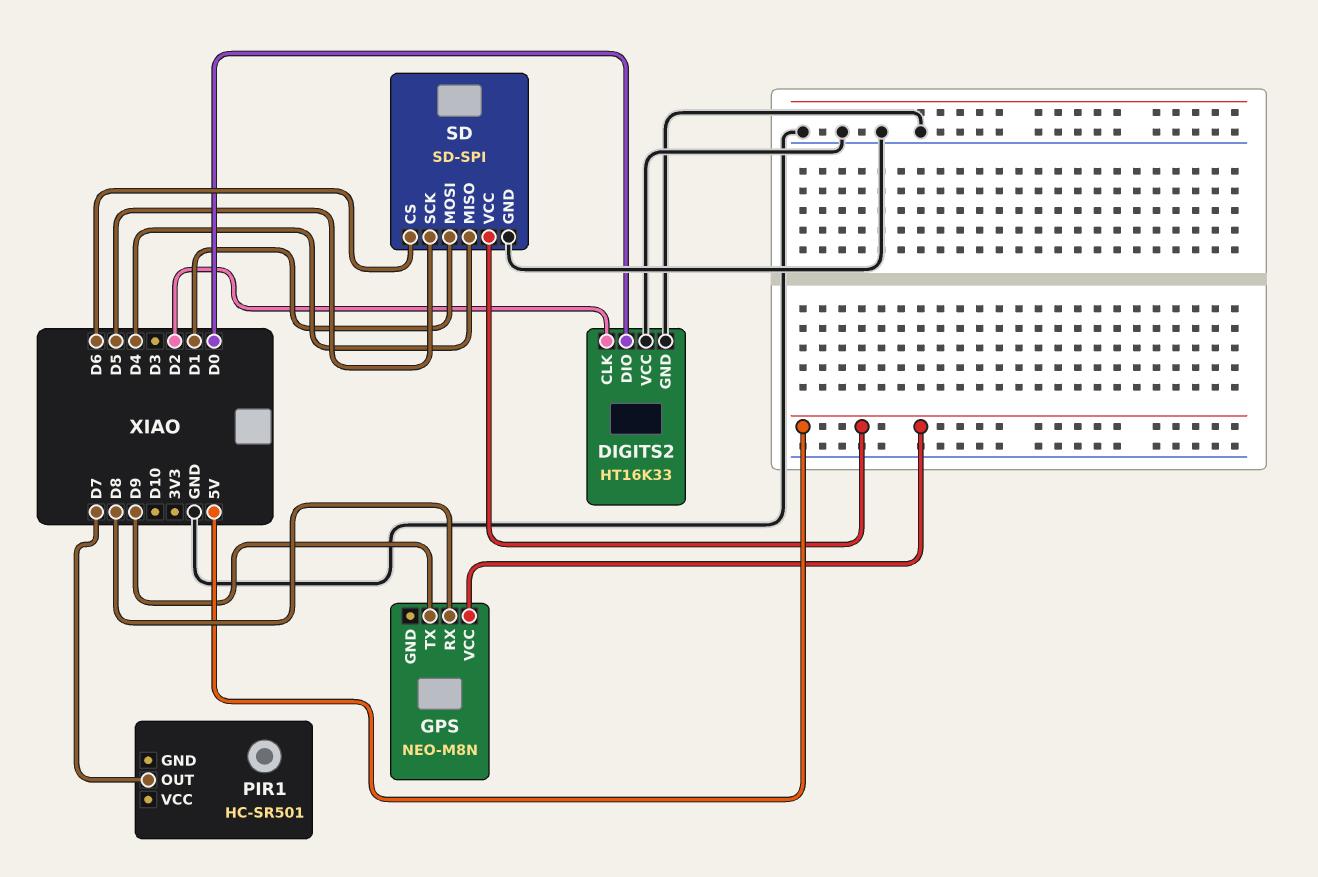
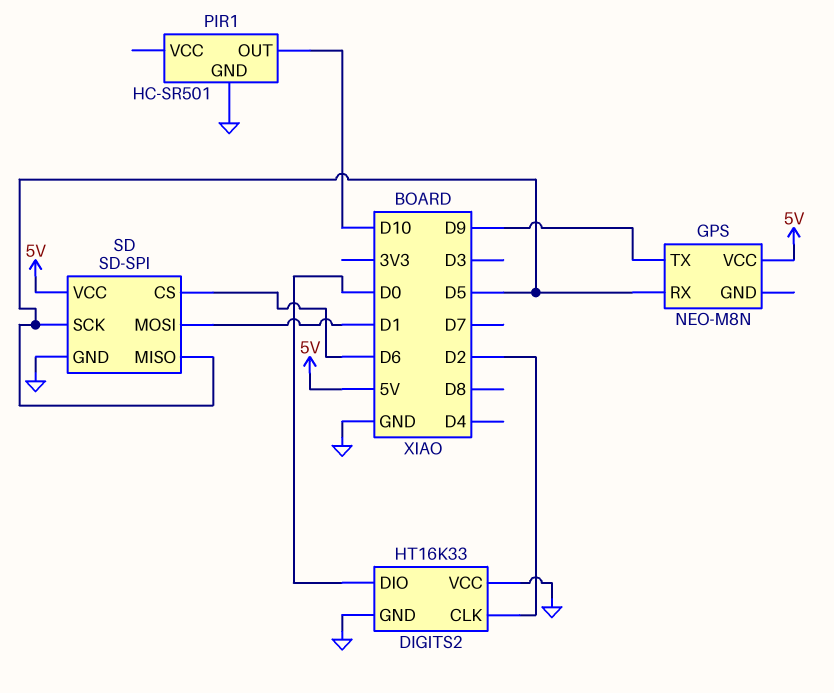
GPS pin RX: D8 -> D5
PIR1 pin GND: none -> GND
PIR1 pin OUT: D7 -> D10
SD pin MISO: D4 -> D5

